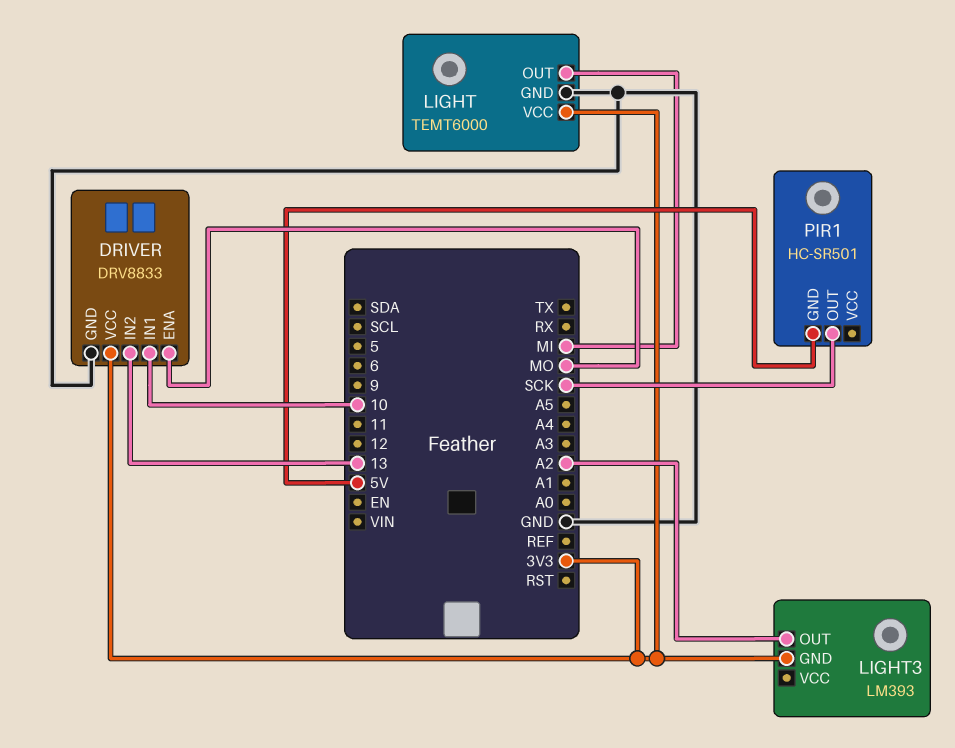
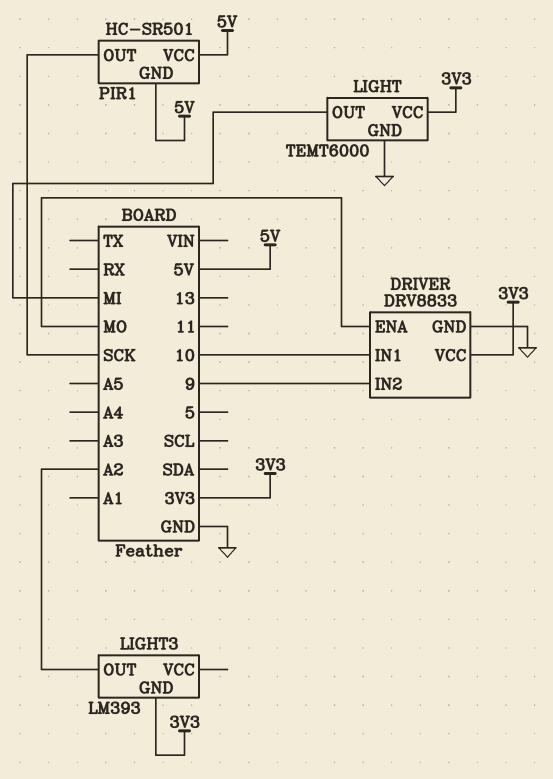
DRIVER pin IN2: 13 -> 9
PIR1 pin VCC: none -> 5V

